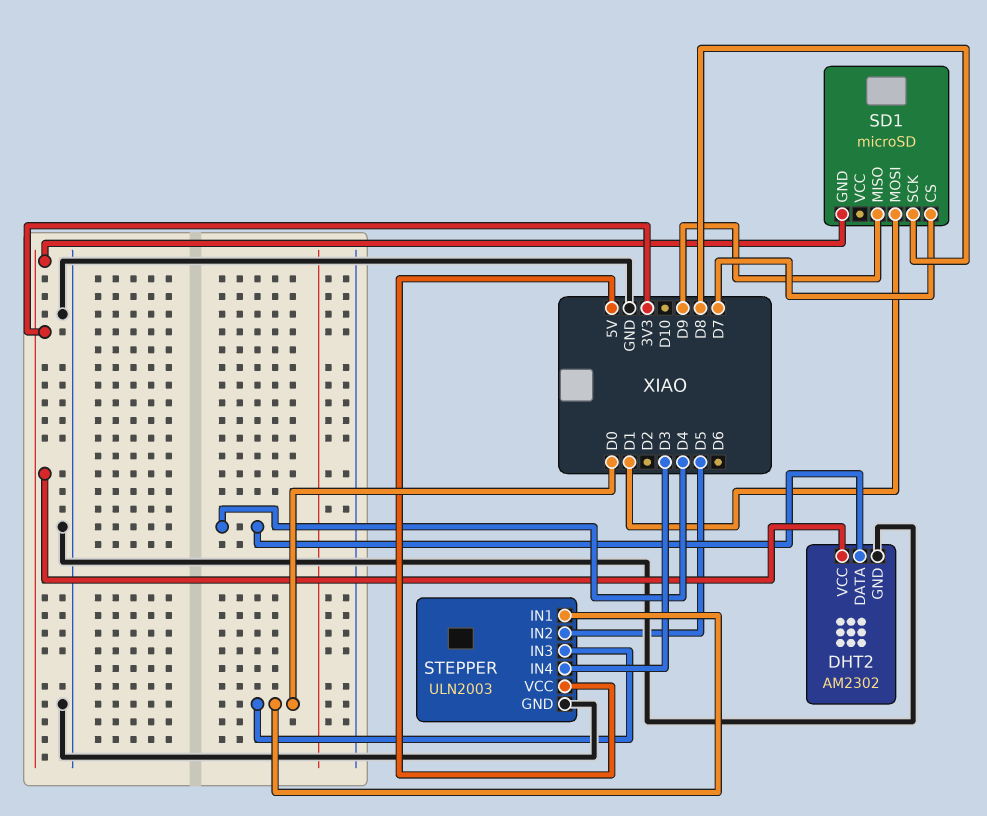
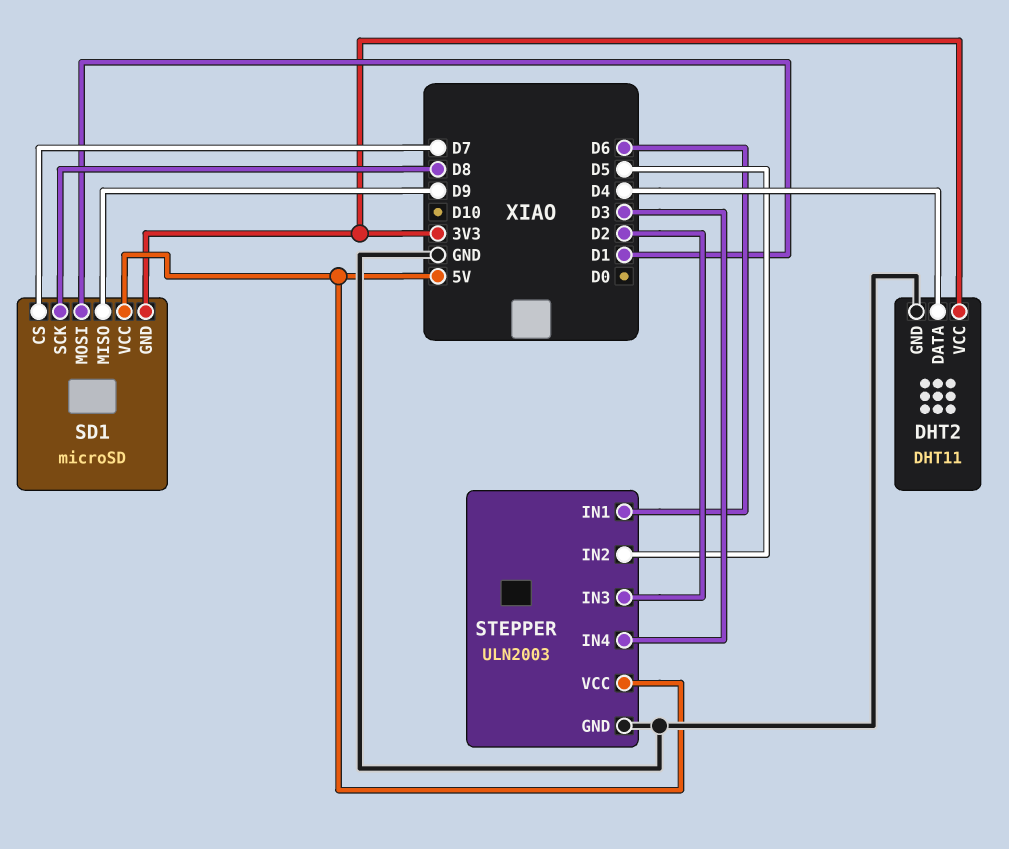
DHT2: AM2302 -> DHT11
SD1 pin VCC: none -> 5V
STEPPER pin IN1: D0 -> D6
STEPPER pin IN3: D0 -> D2

